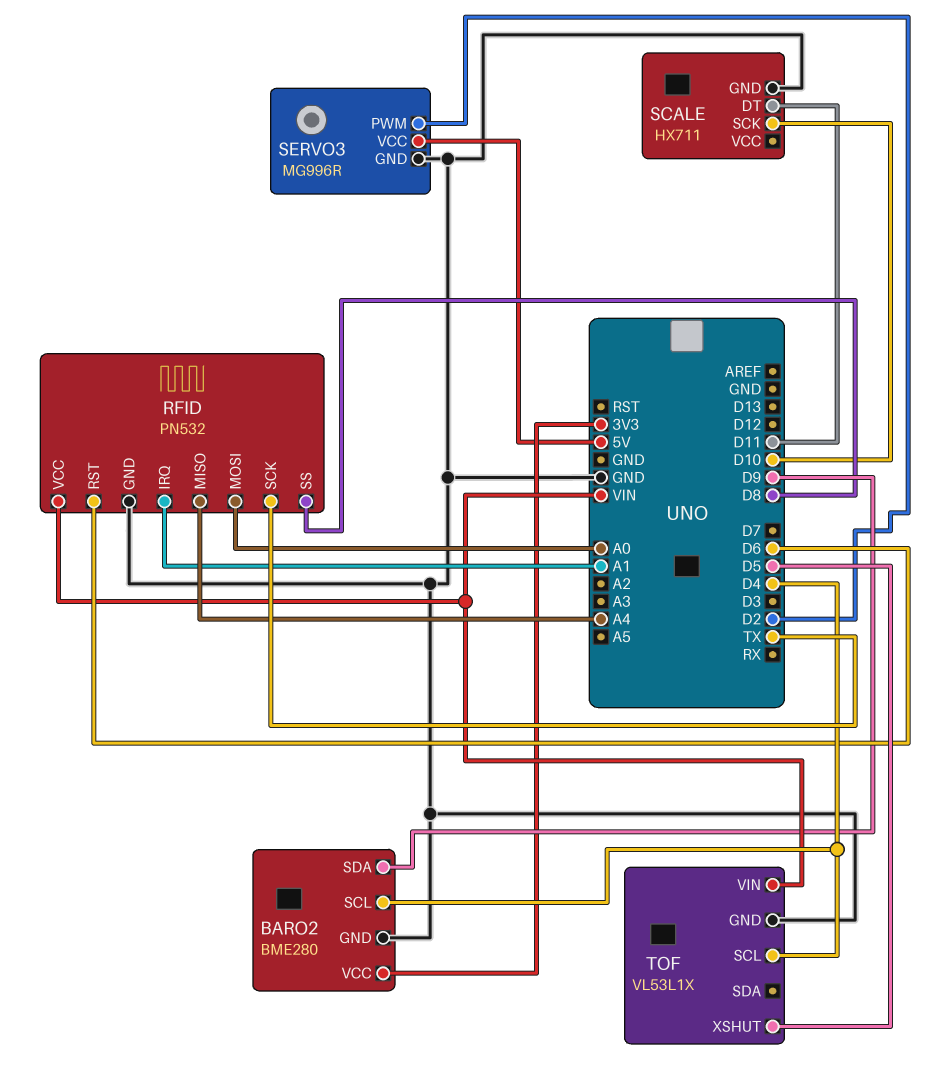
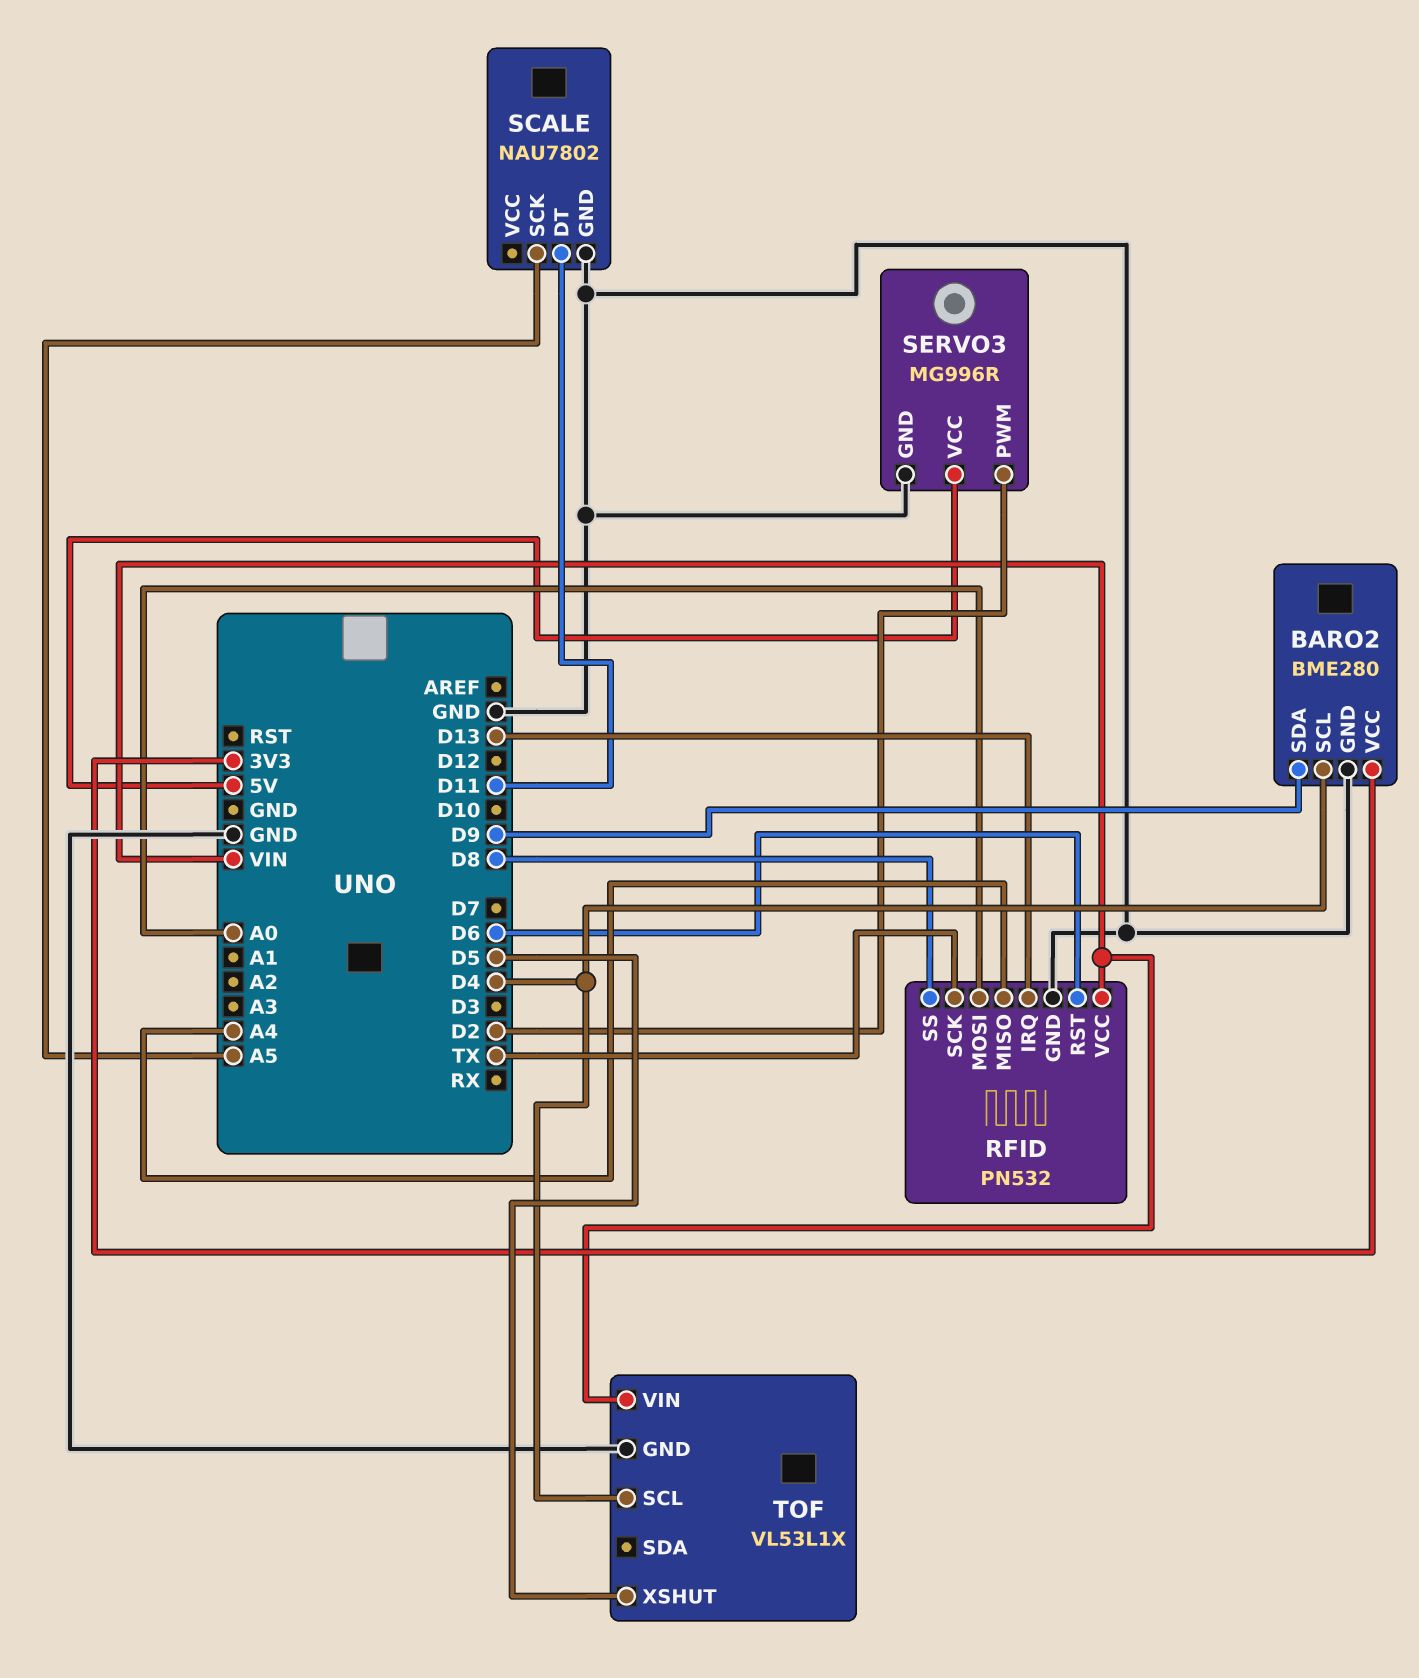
RFID pin IRQ: A1 -> D13
SCALE: HX711 -> NAU7802
SCALE pin SCK: D10 -> A5

